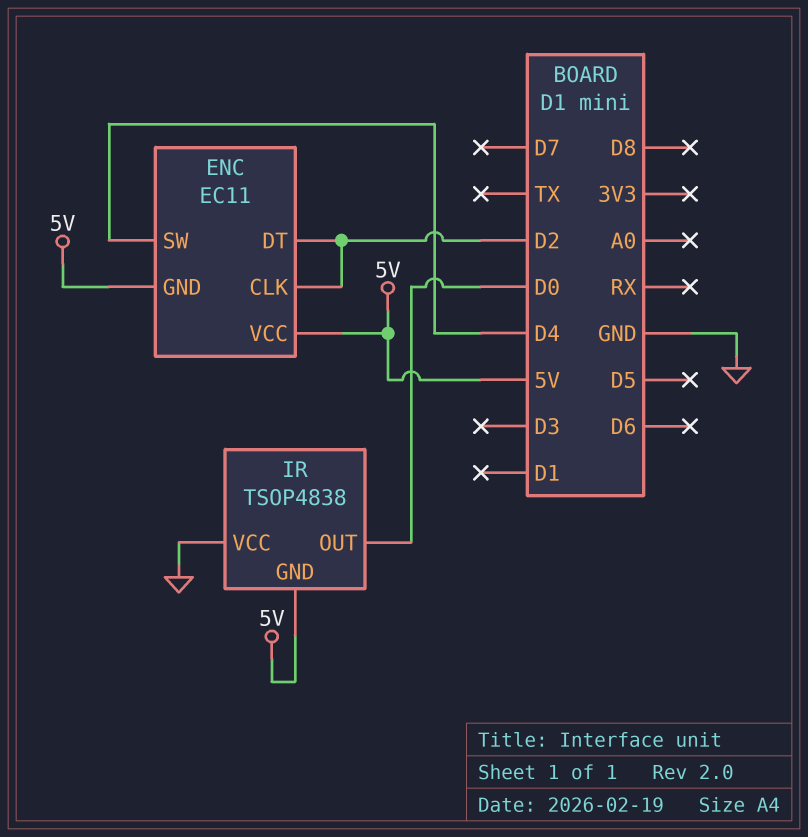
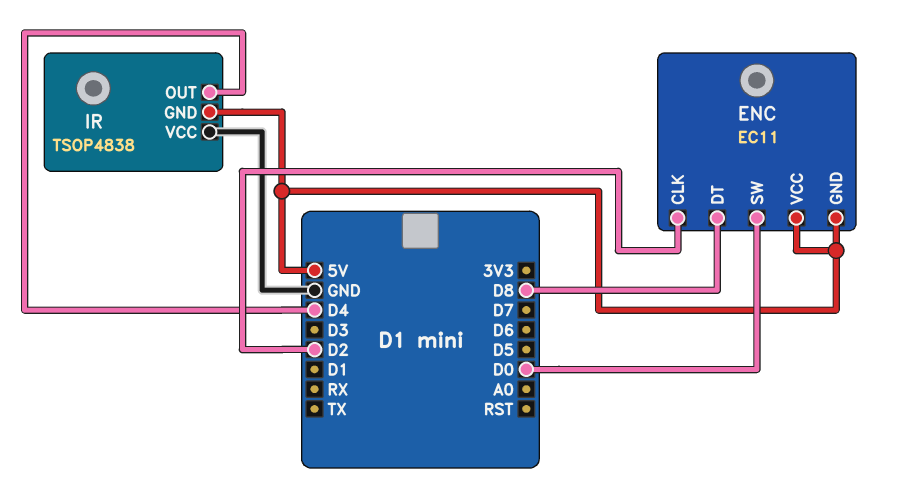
ENC pin DT: D2 -> D8
ENC pin SW: D4 -> D0
IR pin OUT: D0 -> D4

